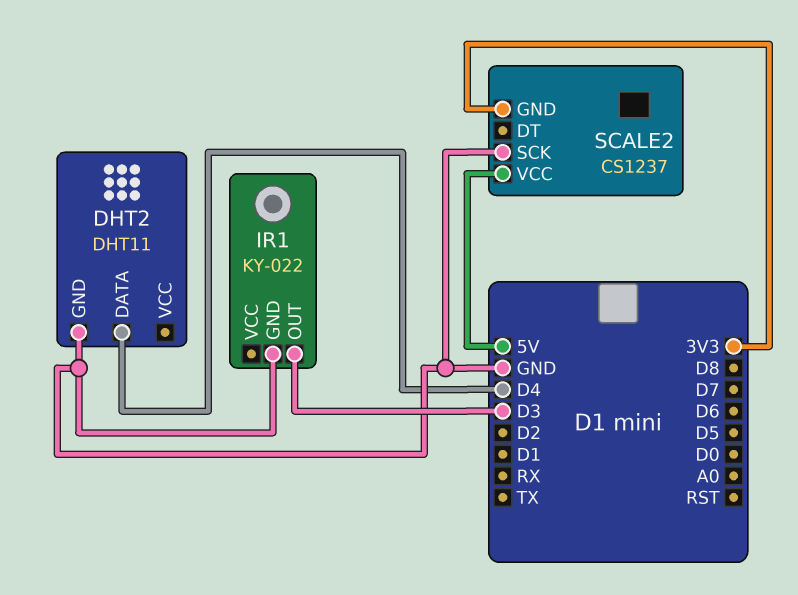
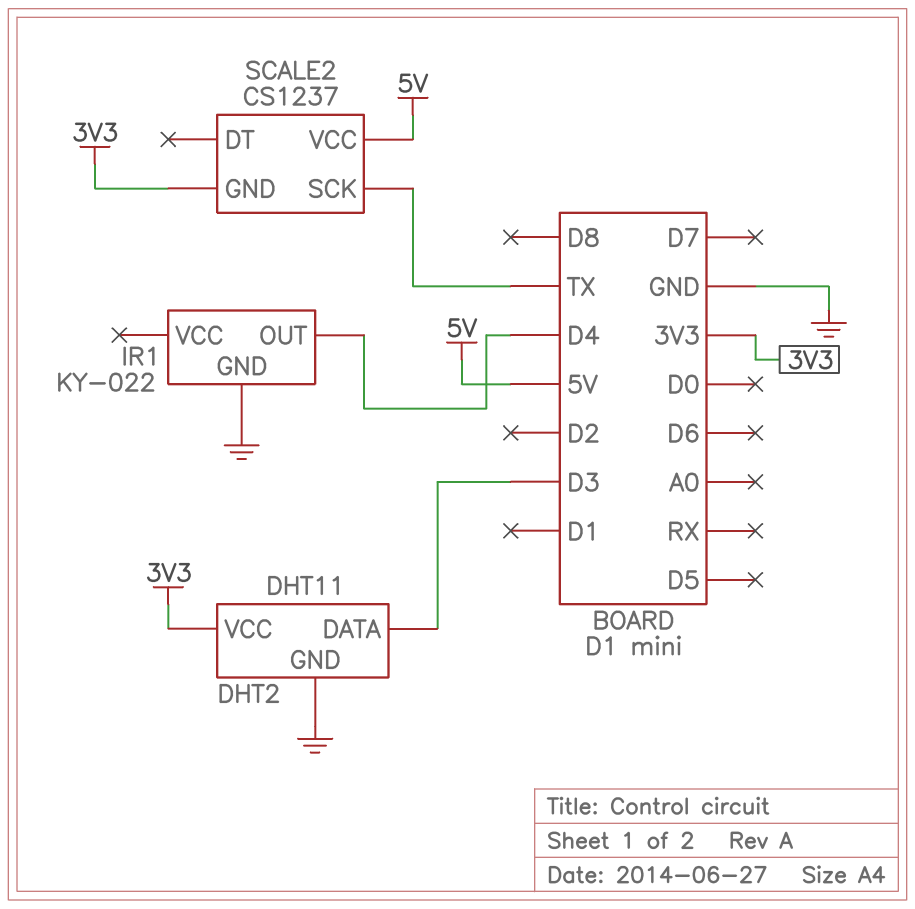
DHT2 pin DATA: D4 -> D3
DHT2 pin VCC: none -> 3V3
IR1 pin OUT: D3 -> D4
SCALE2 pin SCK: GND -> TX

